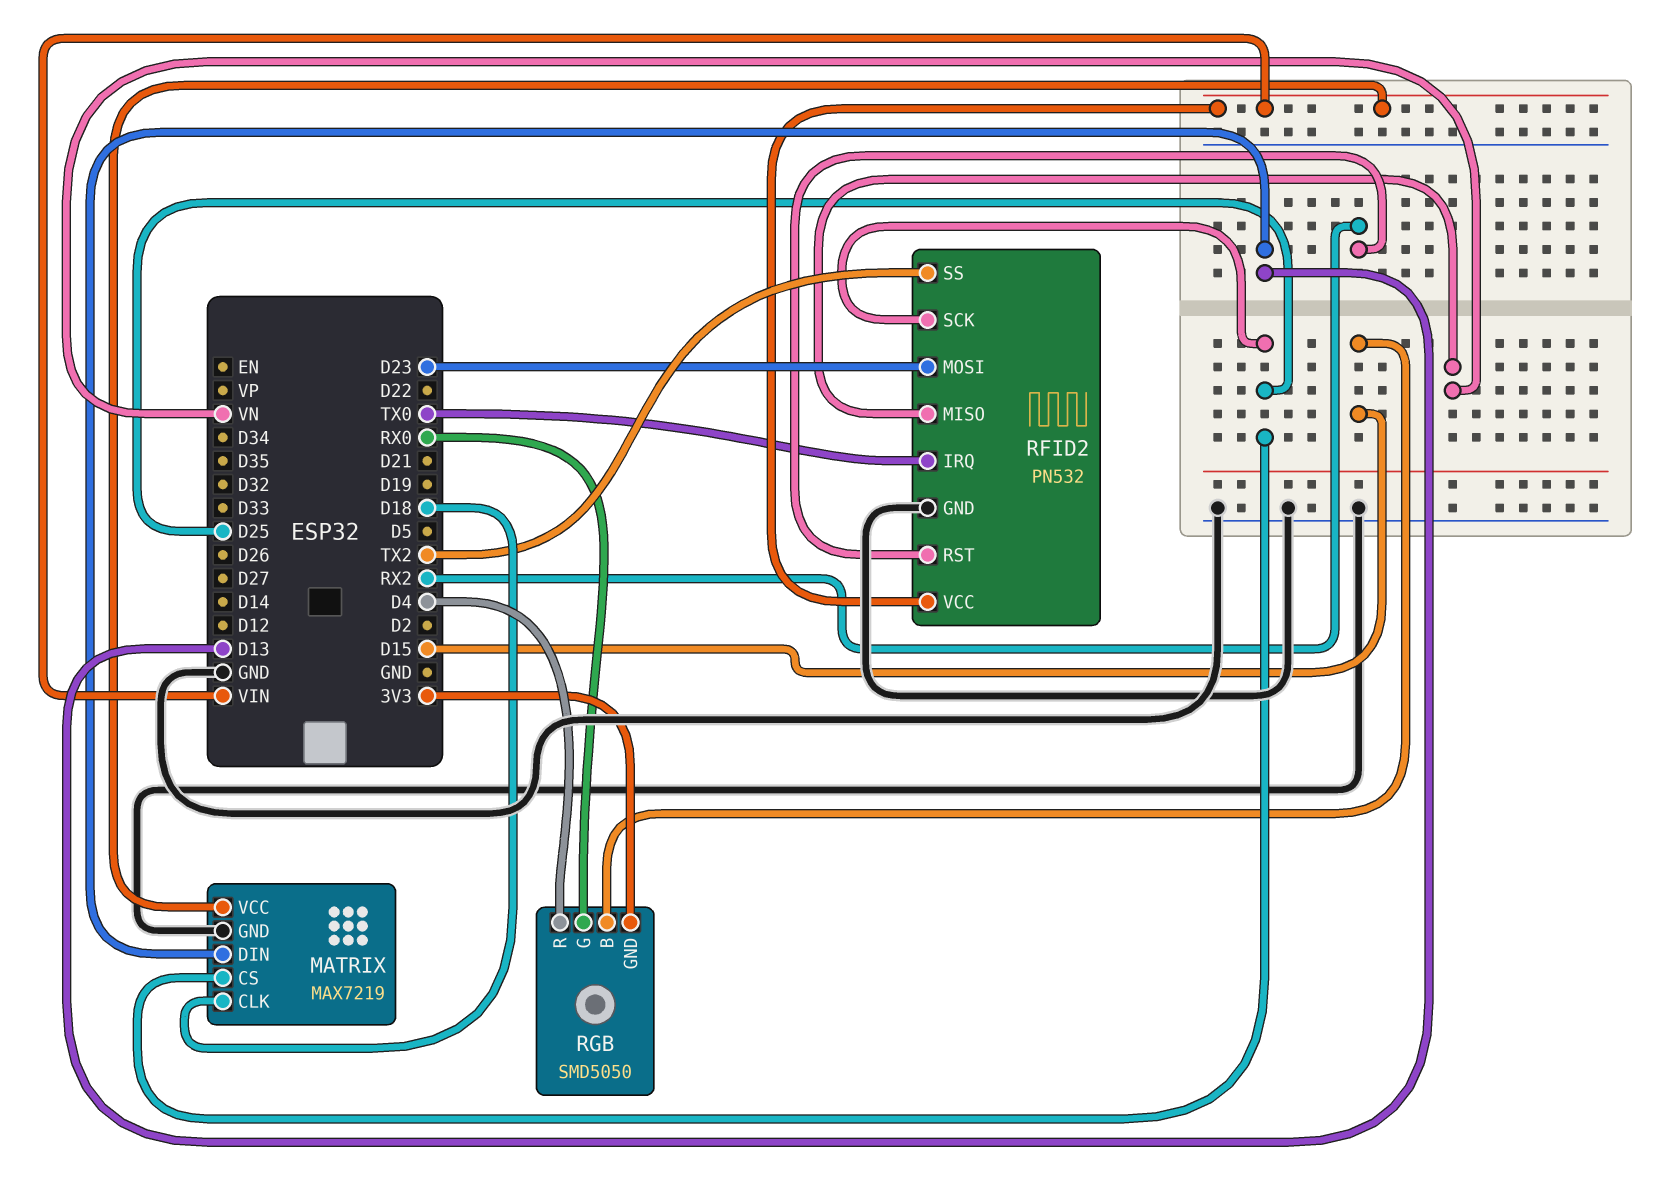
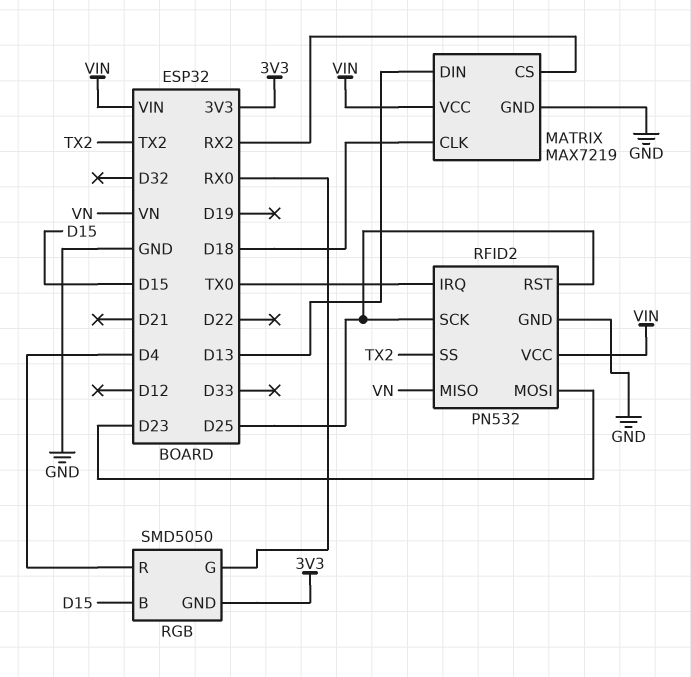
MATRIX pin CS: D25 -> RX2
RFID2 pin RST: RX2 -> D25

